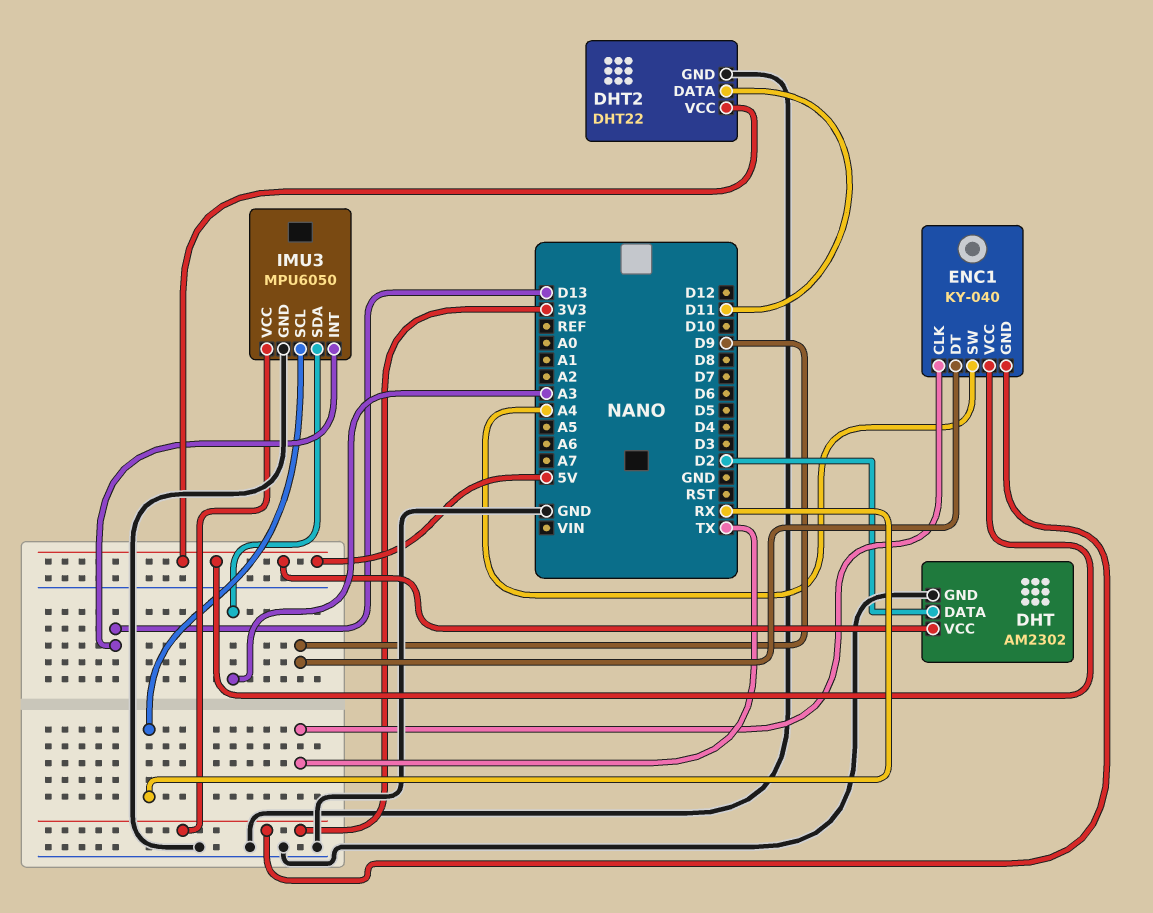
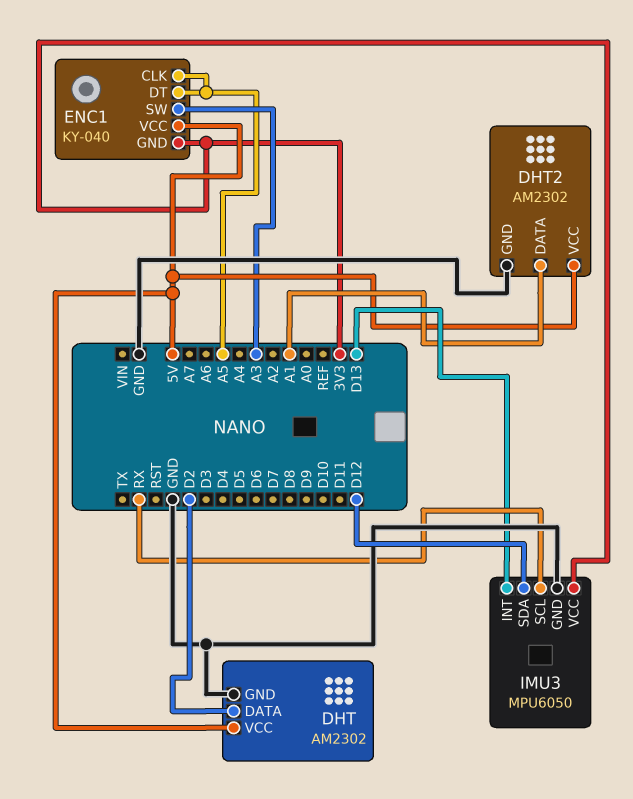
DHT2: DHT22 -> AM2302
DHT2 pin DATA: D11 -> A1
ENC1 pin CLK: TX -> A5
ENC1 pin DT: D9 -> A5
ENC1 pin SW: A4 -> A3
IMU3 pin SDA: A3 -> D12

